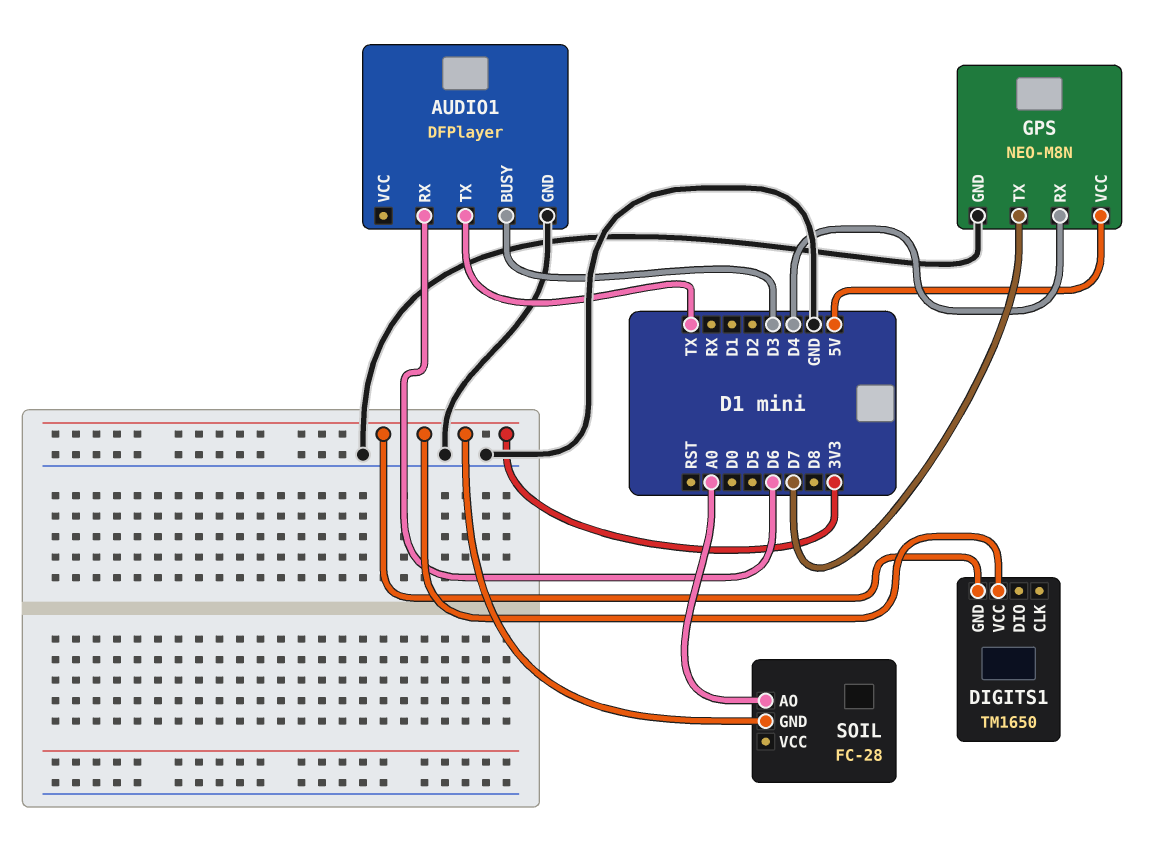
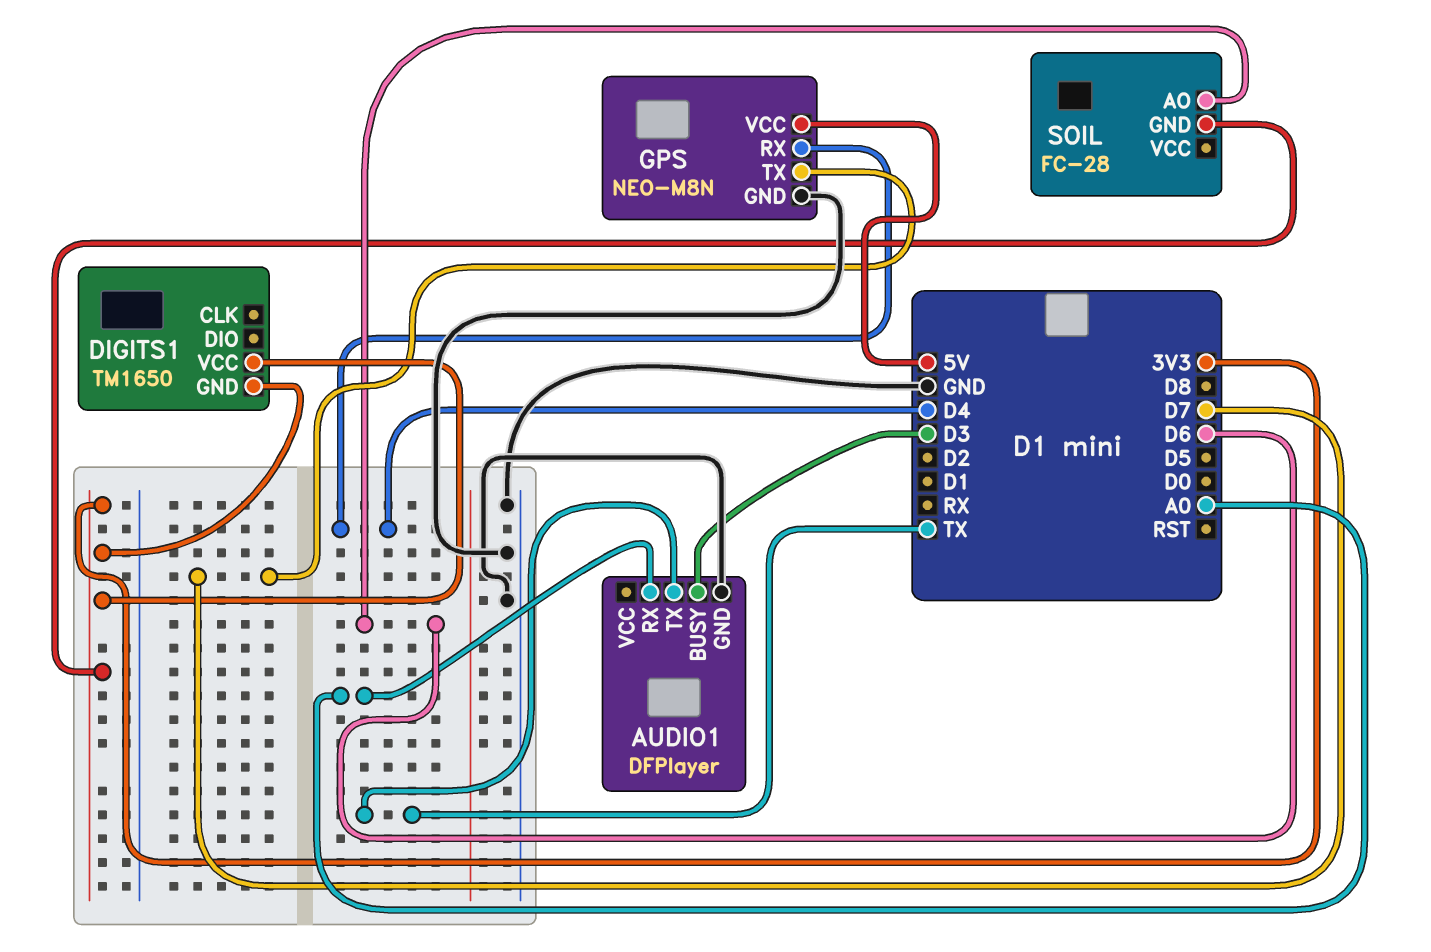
AUDIO1 pin RX: D6 -> A0
SOIL pin AO: A0 -> D6

